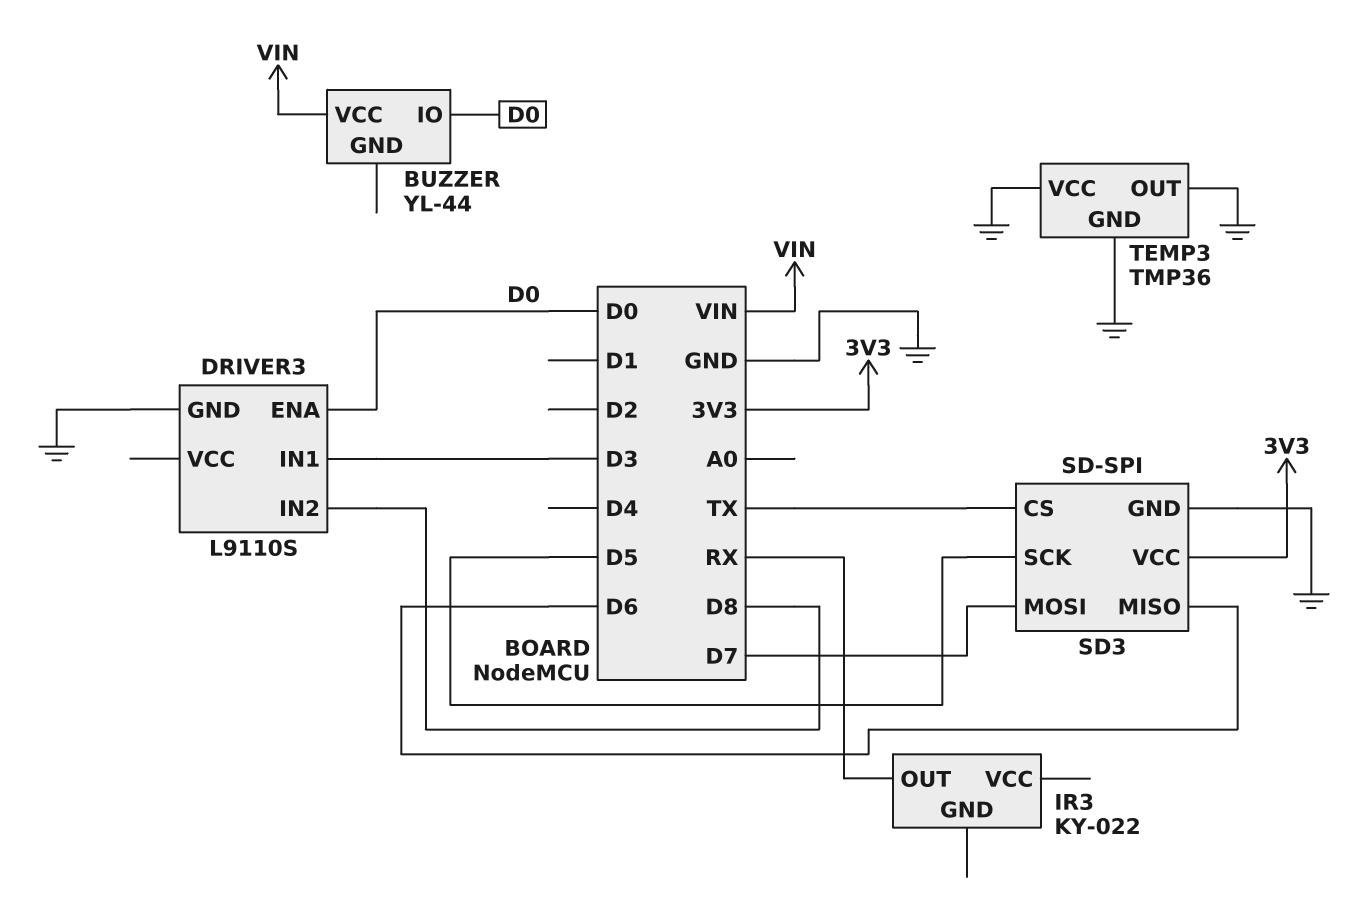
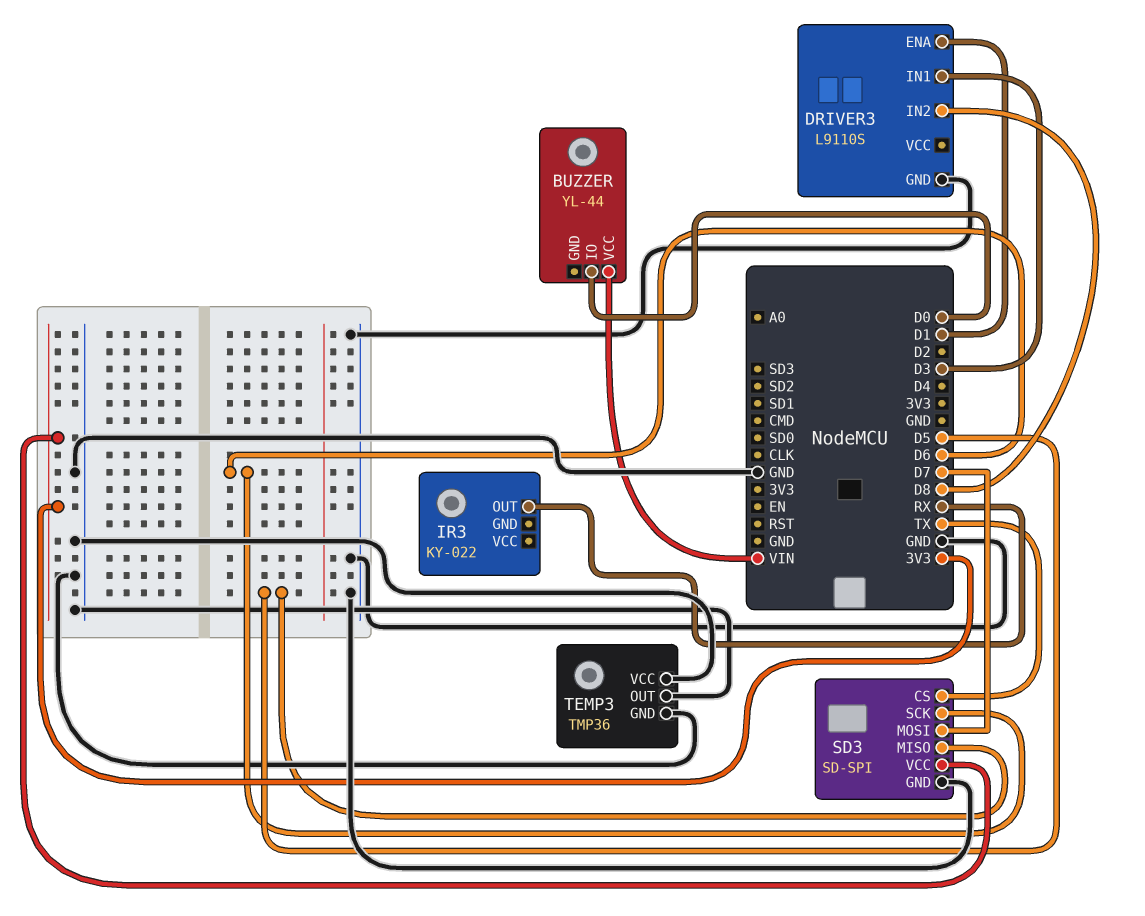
DRIVER3 pin ENA: D0 -> D1
SD3 pin MISO: D6 -> D5
SD3 pin SCK: D5 -> D6

